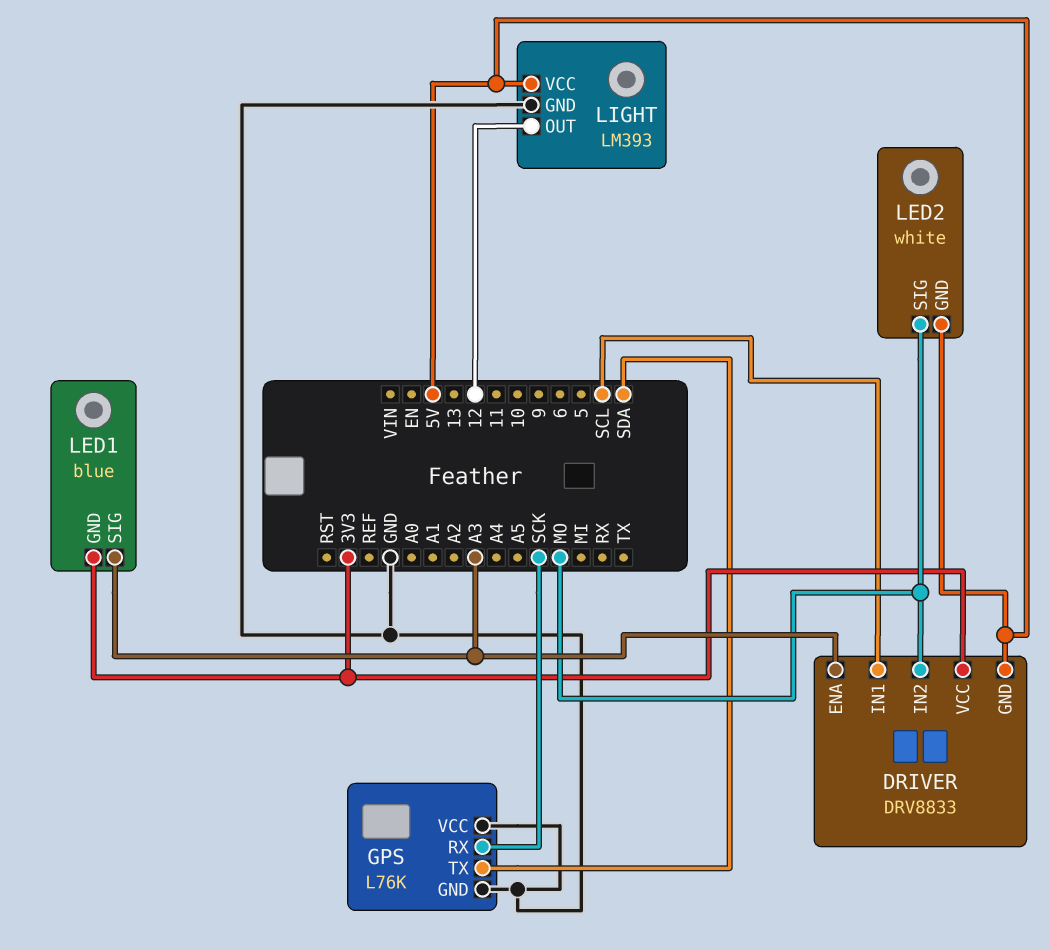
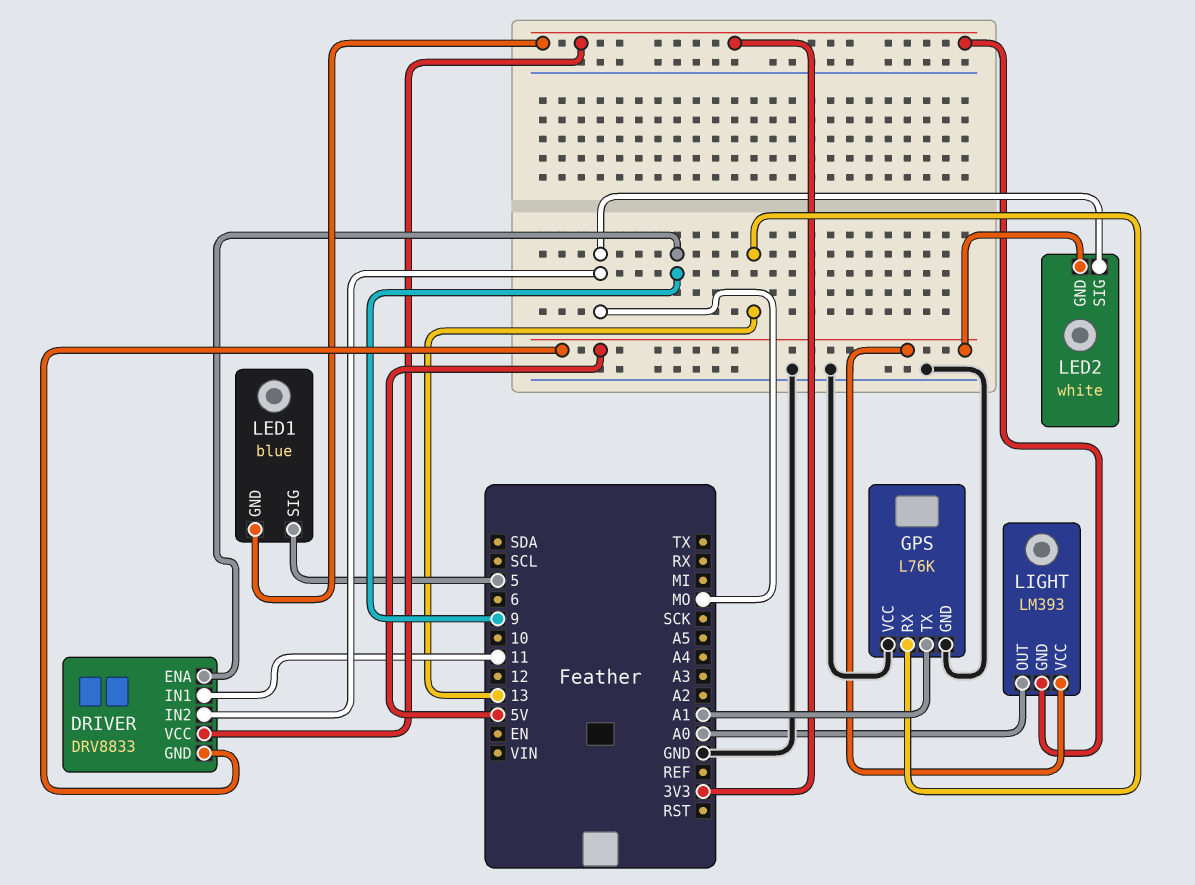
DRIVER pin ENA: A3 -> 9
DRIVER pin IN1: SCL -> 11
GPS pin RX: SCK -> 13
GPS pin TX: SDA -> A1
LED1 pin SIG: A3 -> 5
LIGHT pin GND: GND -> 3V3
LIGHT pin OUT: 12 -> A0

